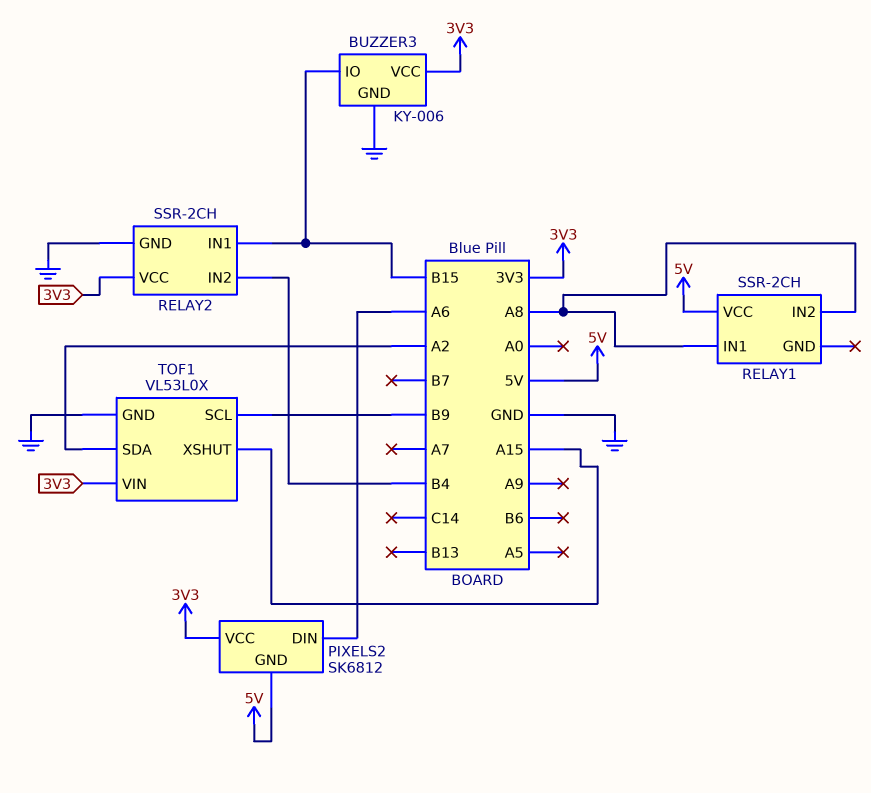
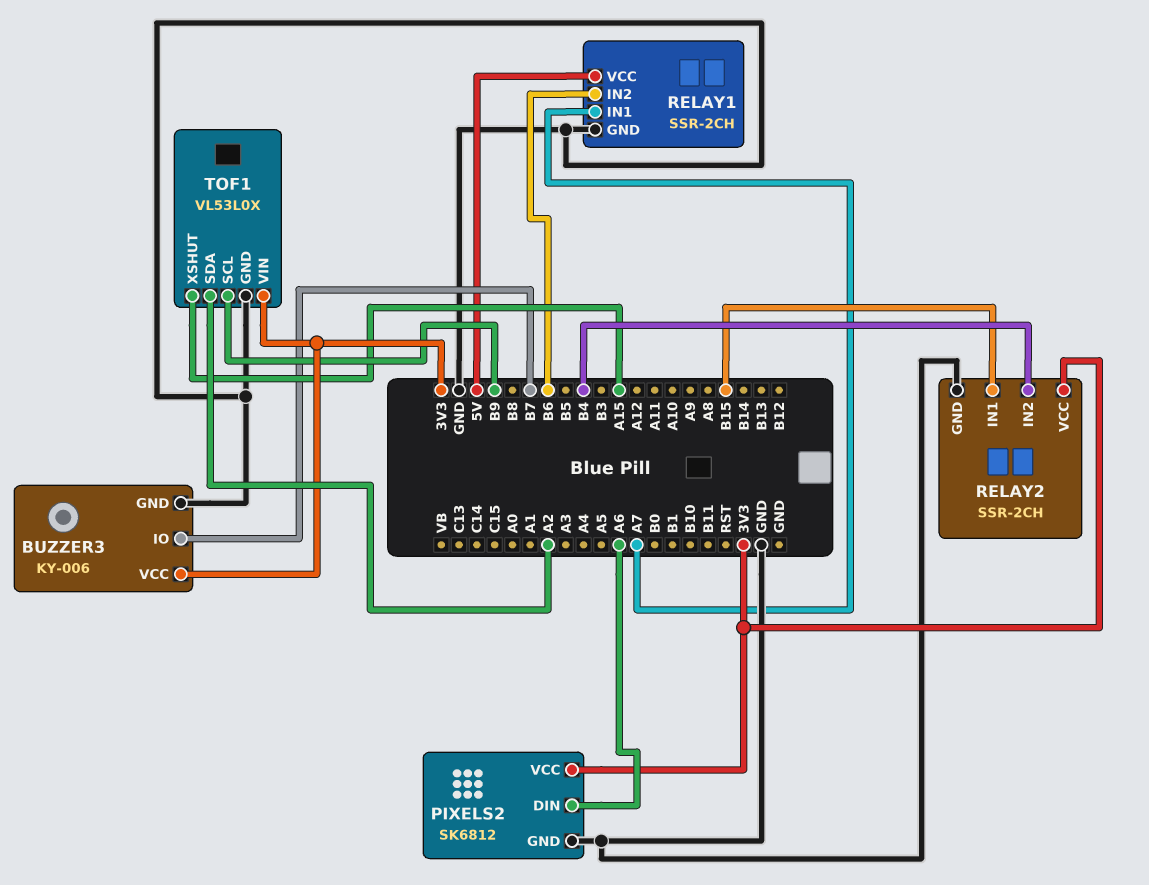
BUZZER3 pin IO: B15 -> B7
PIXELS2 pin GND: 5V -> GND
RELAY1 pin GND: none -> GND
RELAY1 pin IN1: A8 -> A7
RELAY1 pin IN2: A8 -> B6

